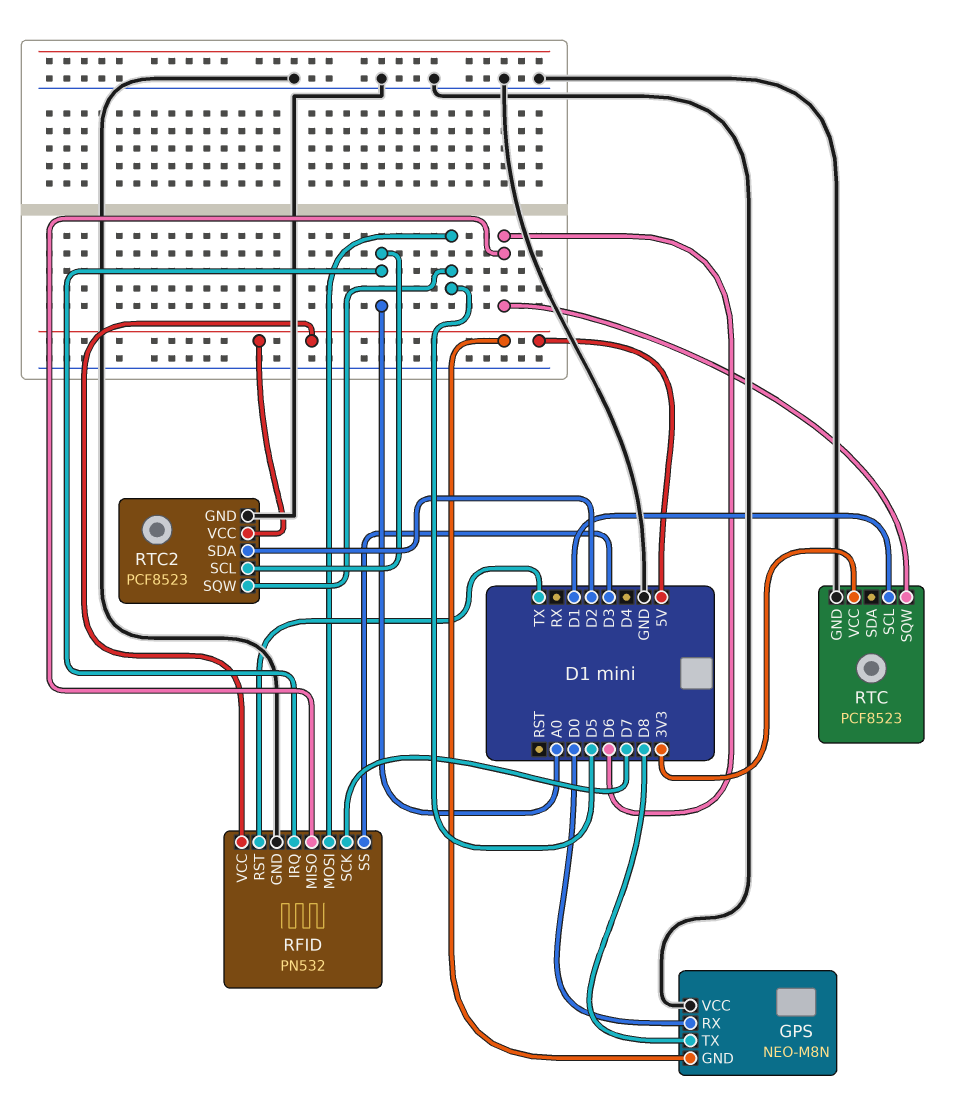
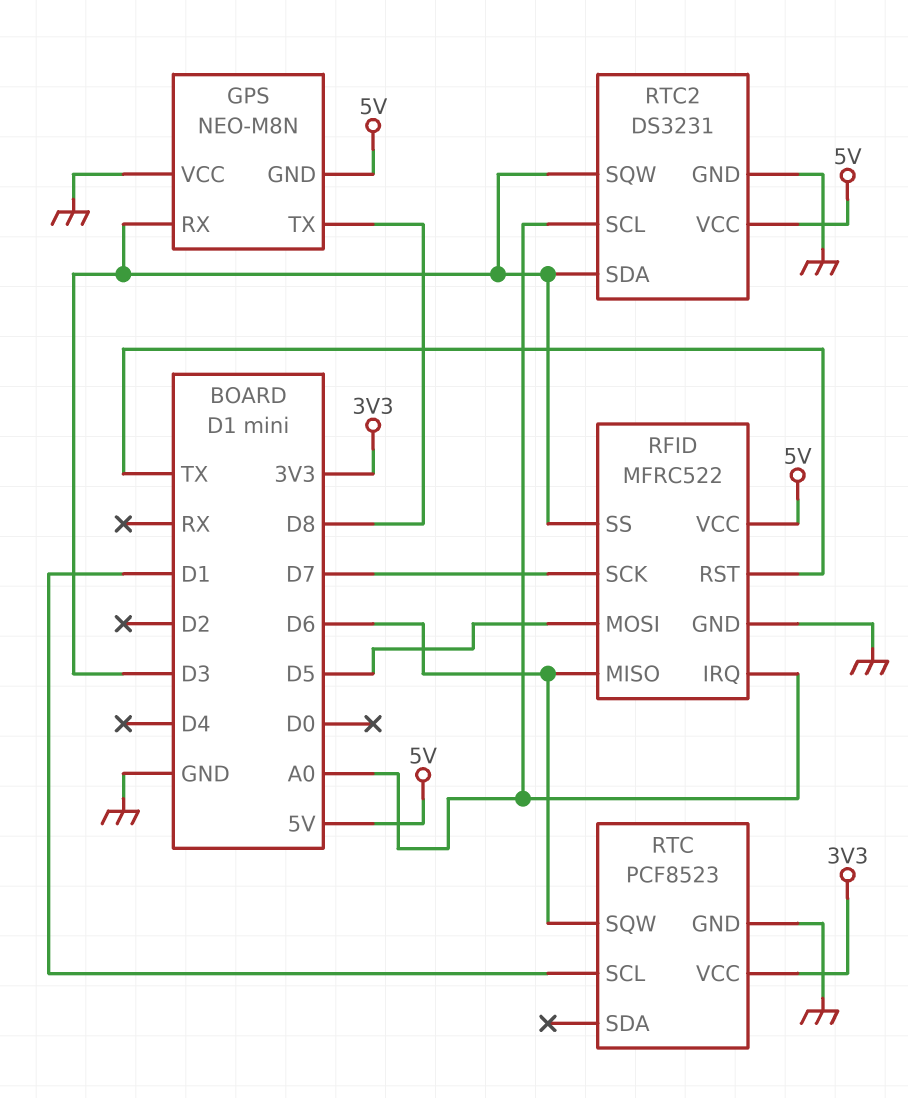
GPS pin RX: D0 -> D3
RFID: PN532 -> MFRC522
RTC2: PCF8523 -> DS3231
RTC2 pin SDA: D2 -> D3
RTC2 pin SQW: D5 -> D3

